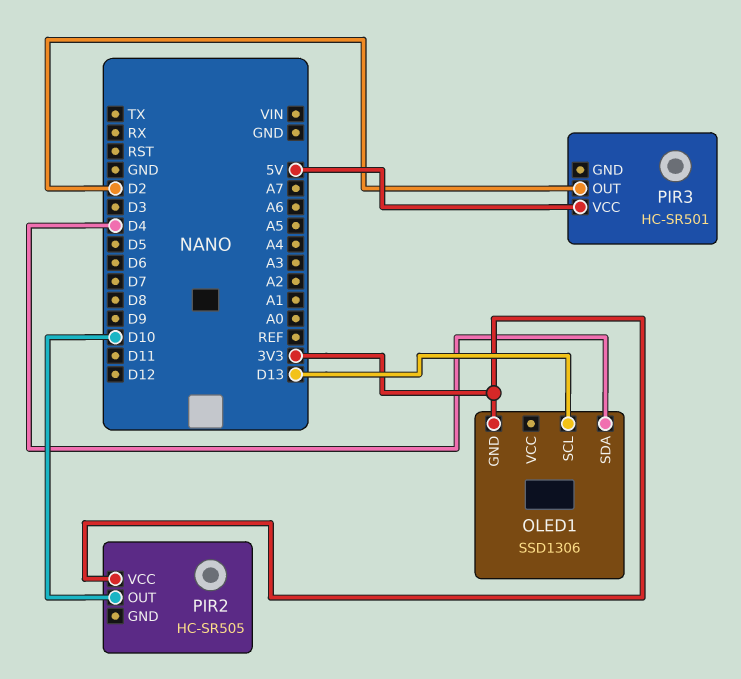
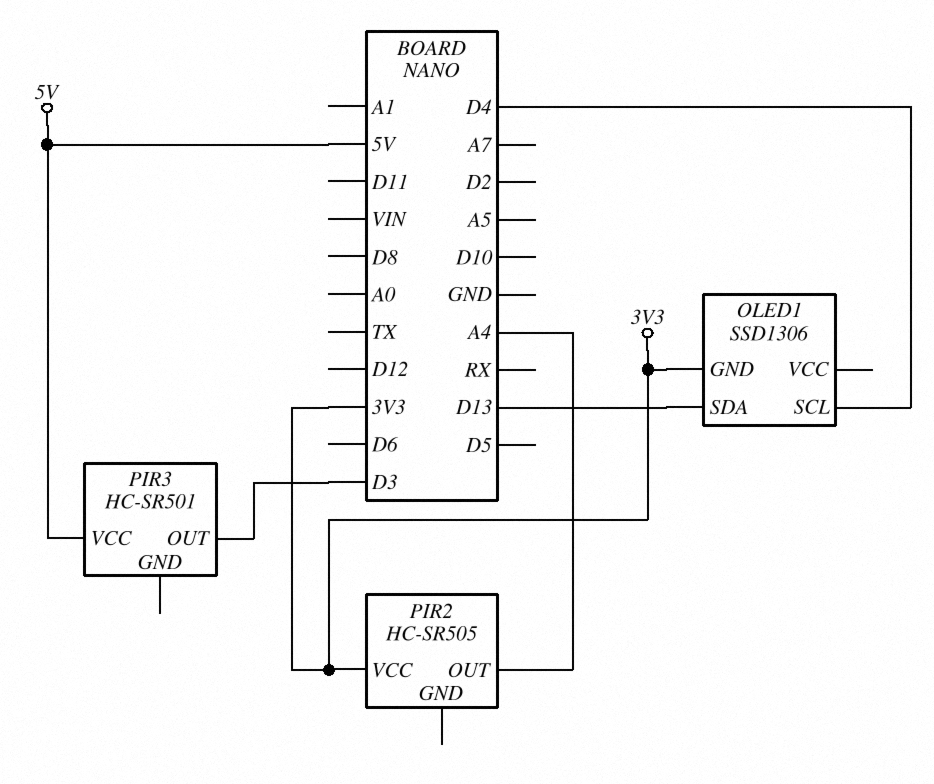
OLED1 pin SCL: D13 -> D4
OLED1 pin SDA: D4 -> D13
PIR2 pin OUT: D10 -> A4
PIR3 pin OUT: D2 -> D3

